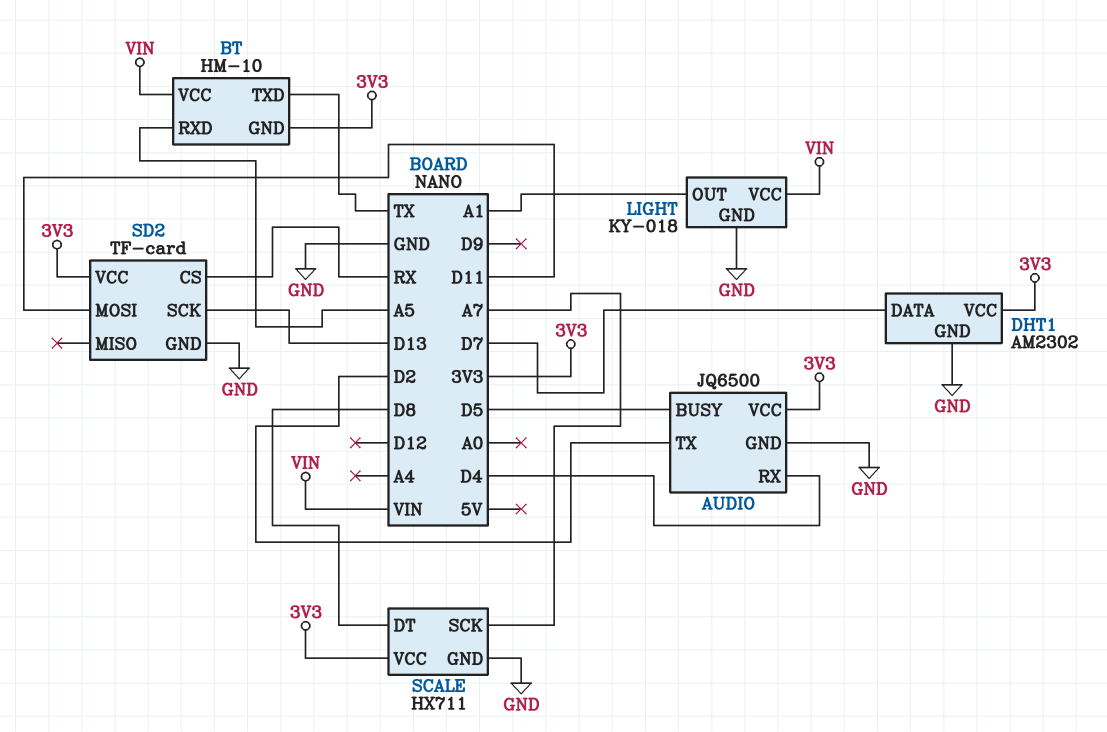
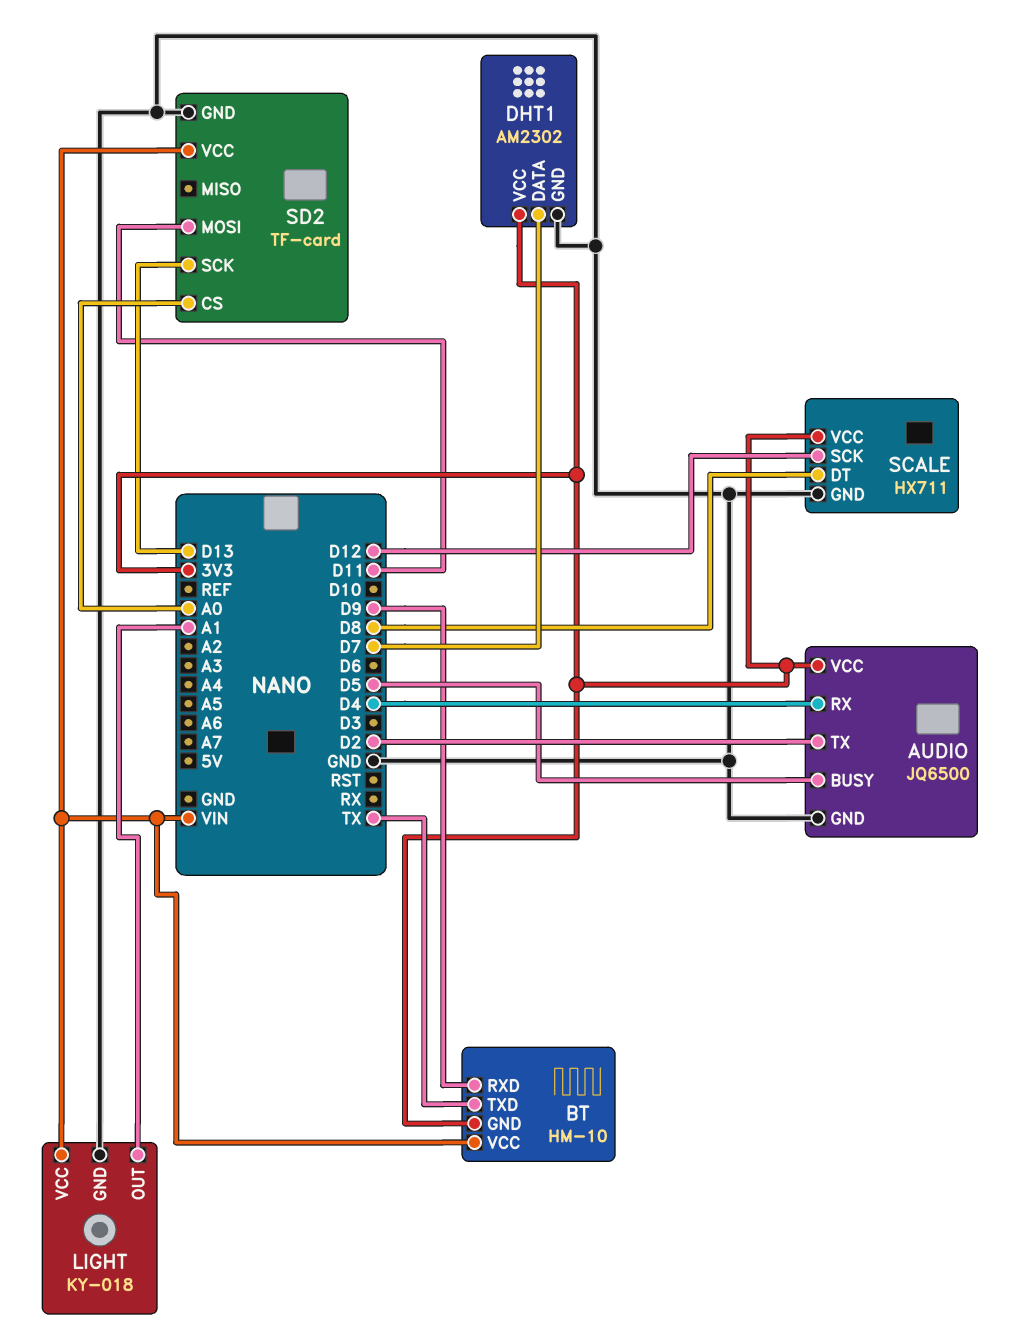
BT pin RXD: A5 -> D9
SCALE pin SCK: A7 -> D12
SD2 pin CS: RX -> A0
SD2 pin VCC: 3V3 -> VIN

